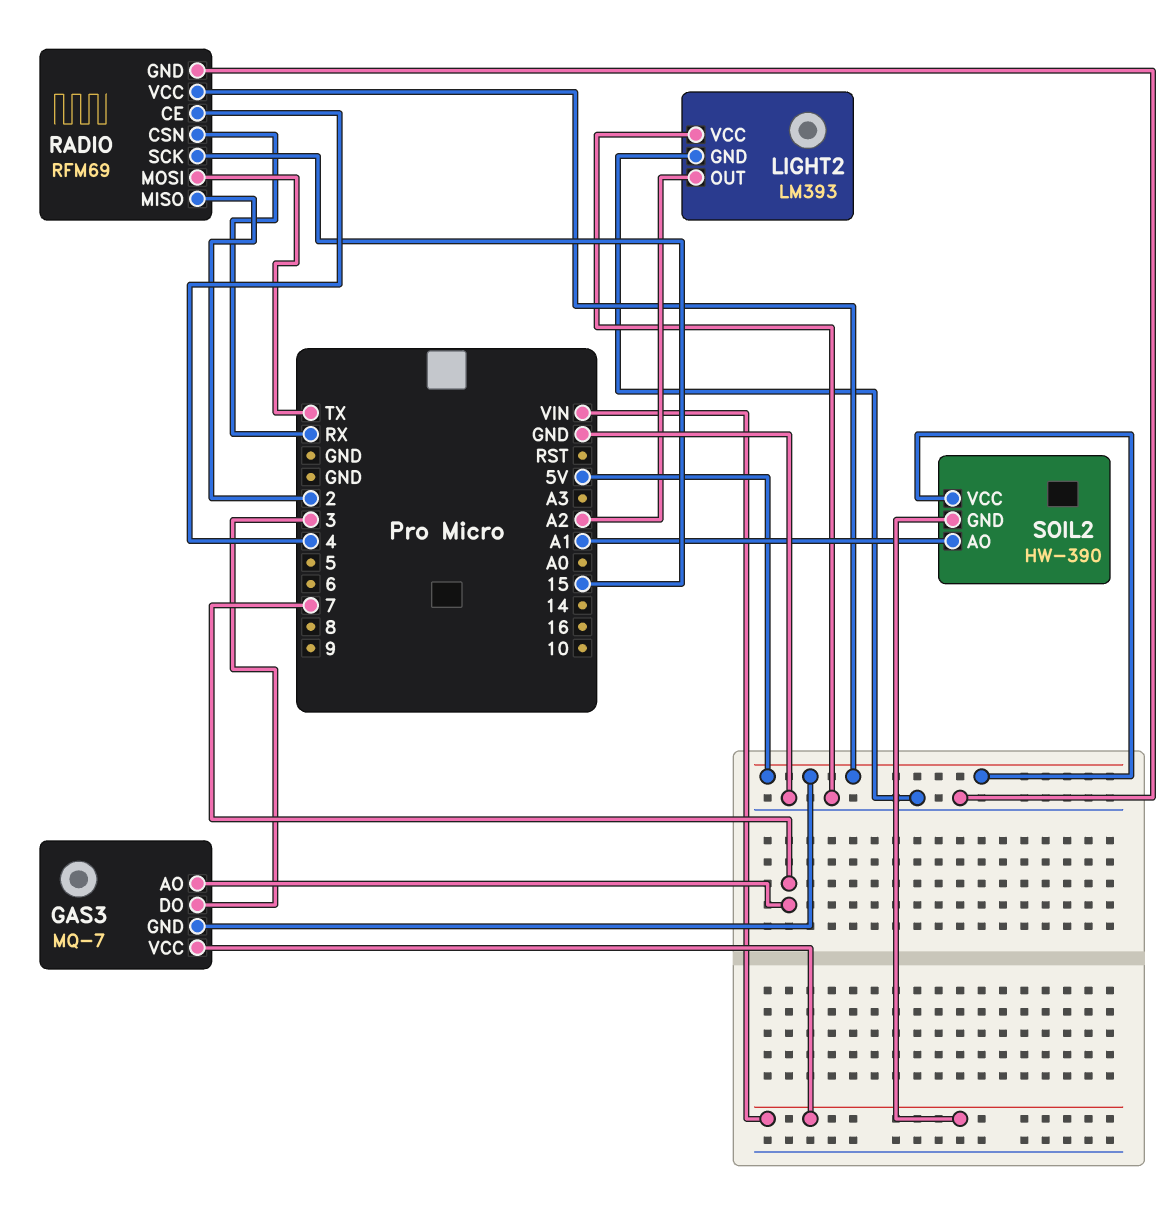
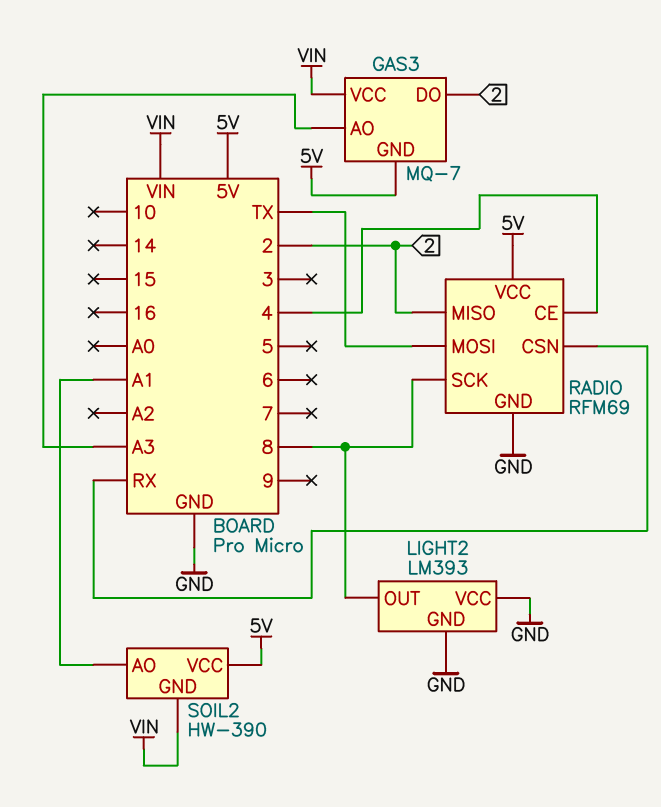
GAS3 pin AO: 7 -> A3
GAS3 pin DO: 3 -> 2
LIGHT2 pin OUT: A2 -> 8
RADIO pin SCK: 15 -> 8

